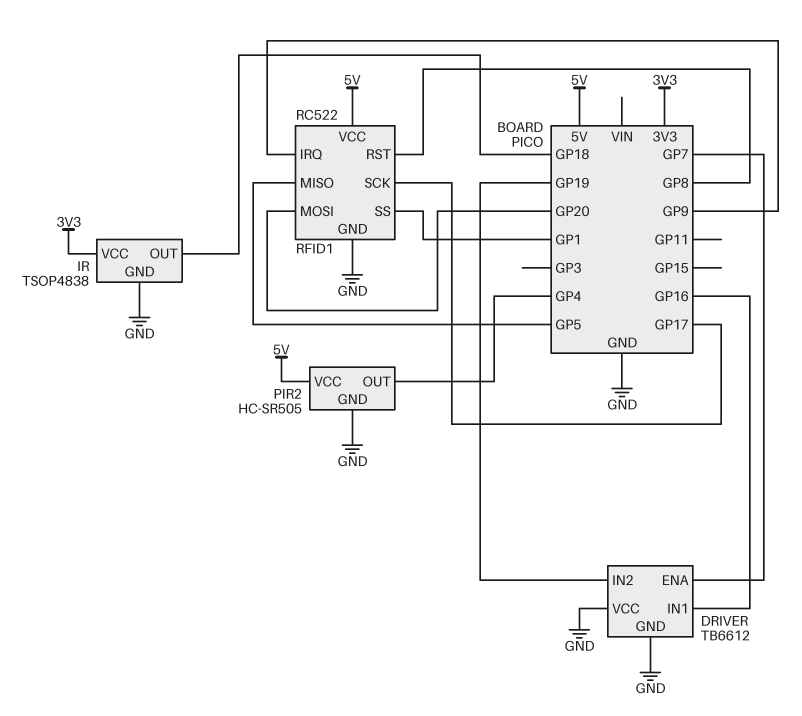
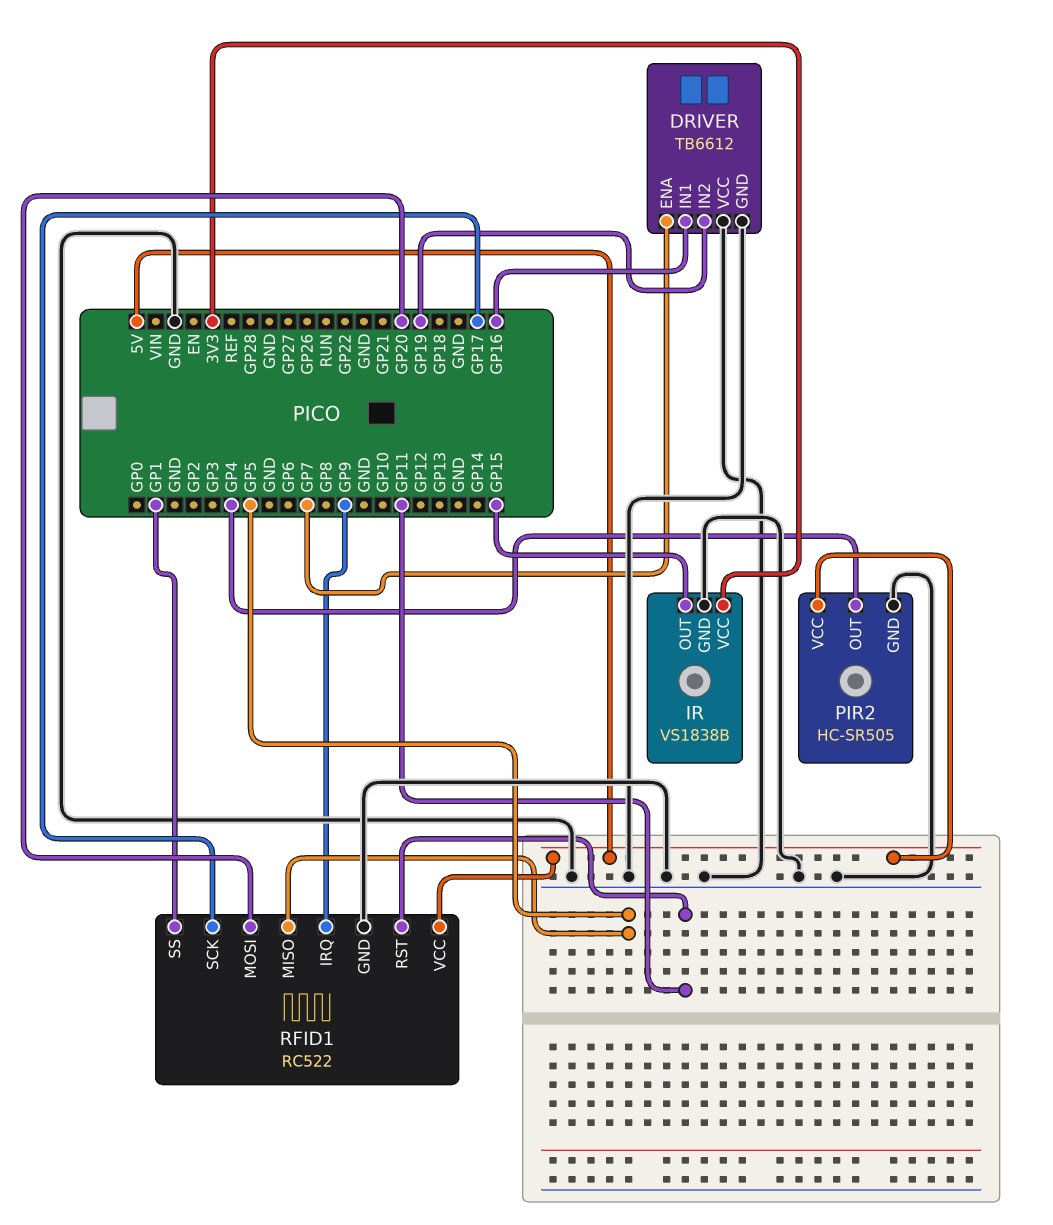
IR: TSOP4838 -> VS1838B
IR pin OUT: GP18 -> GP15
RFID1 pin RST: GP8 -> GP11

